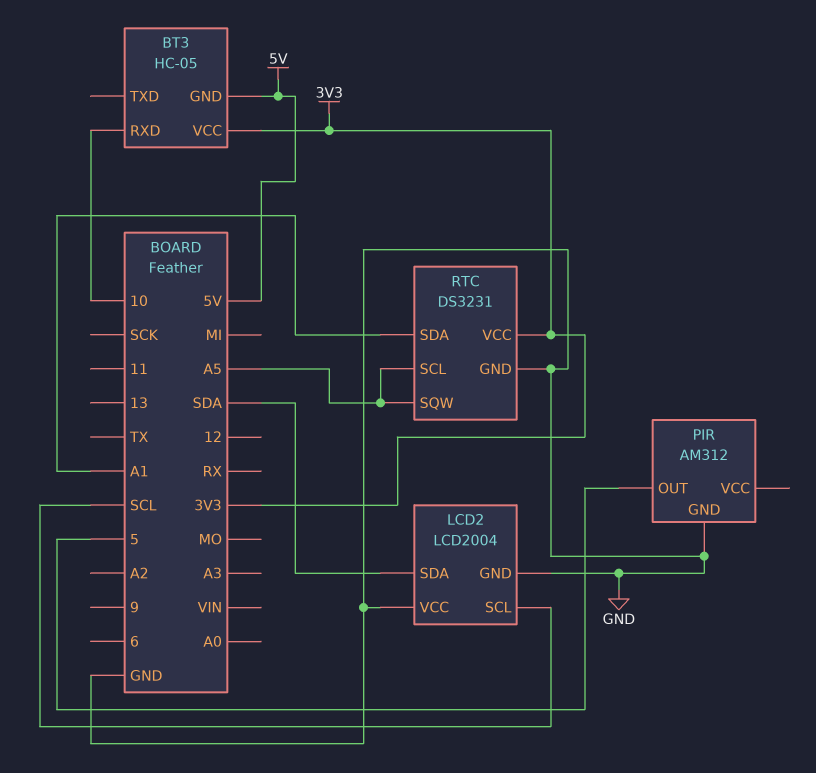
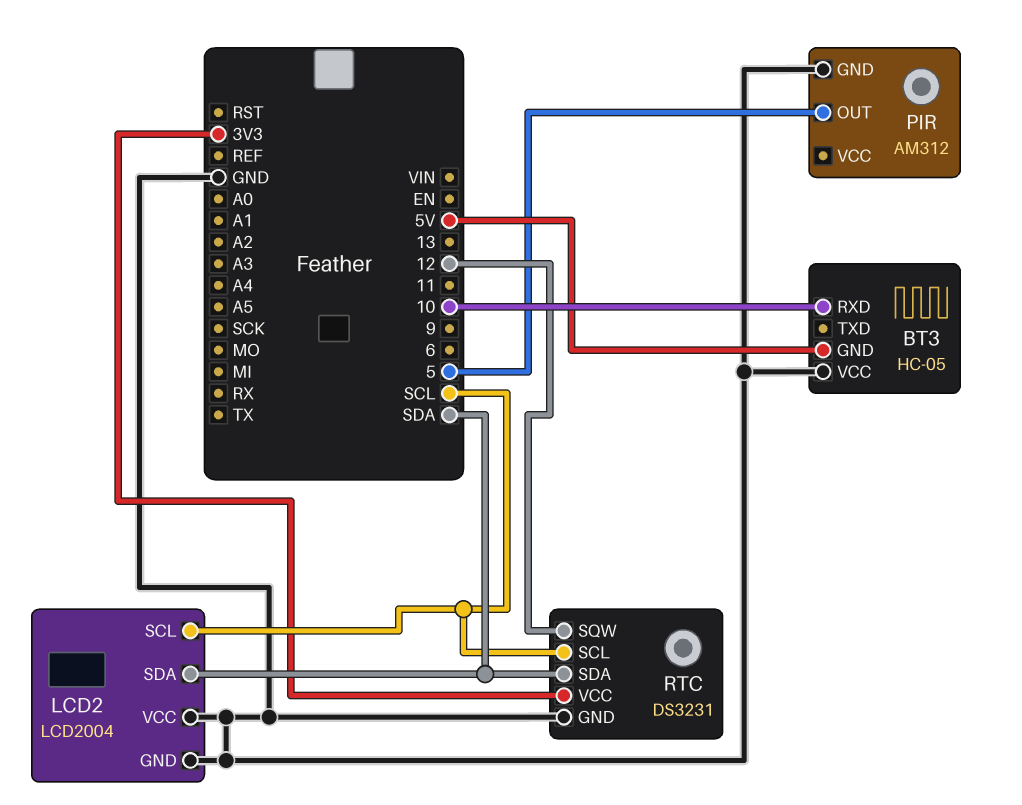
BT3 pin VCC: 3V3 -> GND
RTC pin SCL: A5 -> SCL
RTC pin SDA: A1 -> SDA
RTC pin SQW: A5 -> 12

